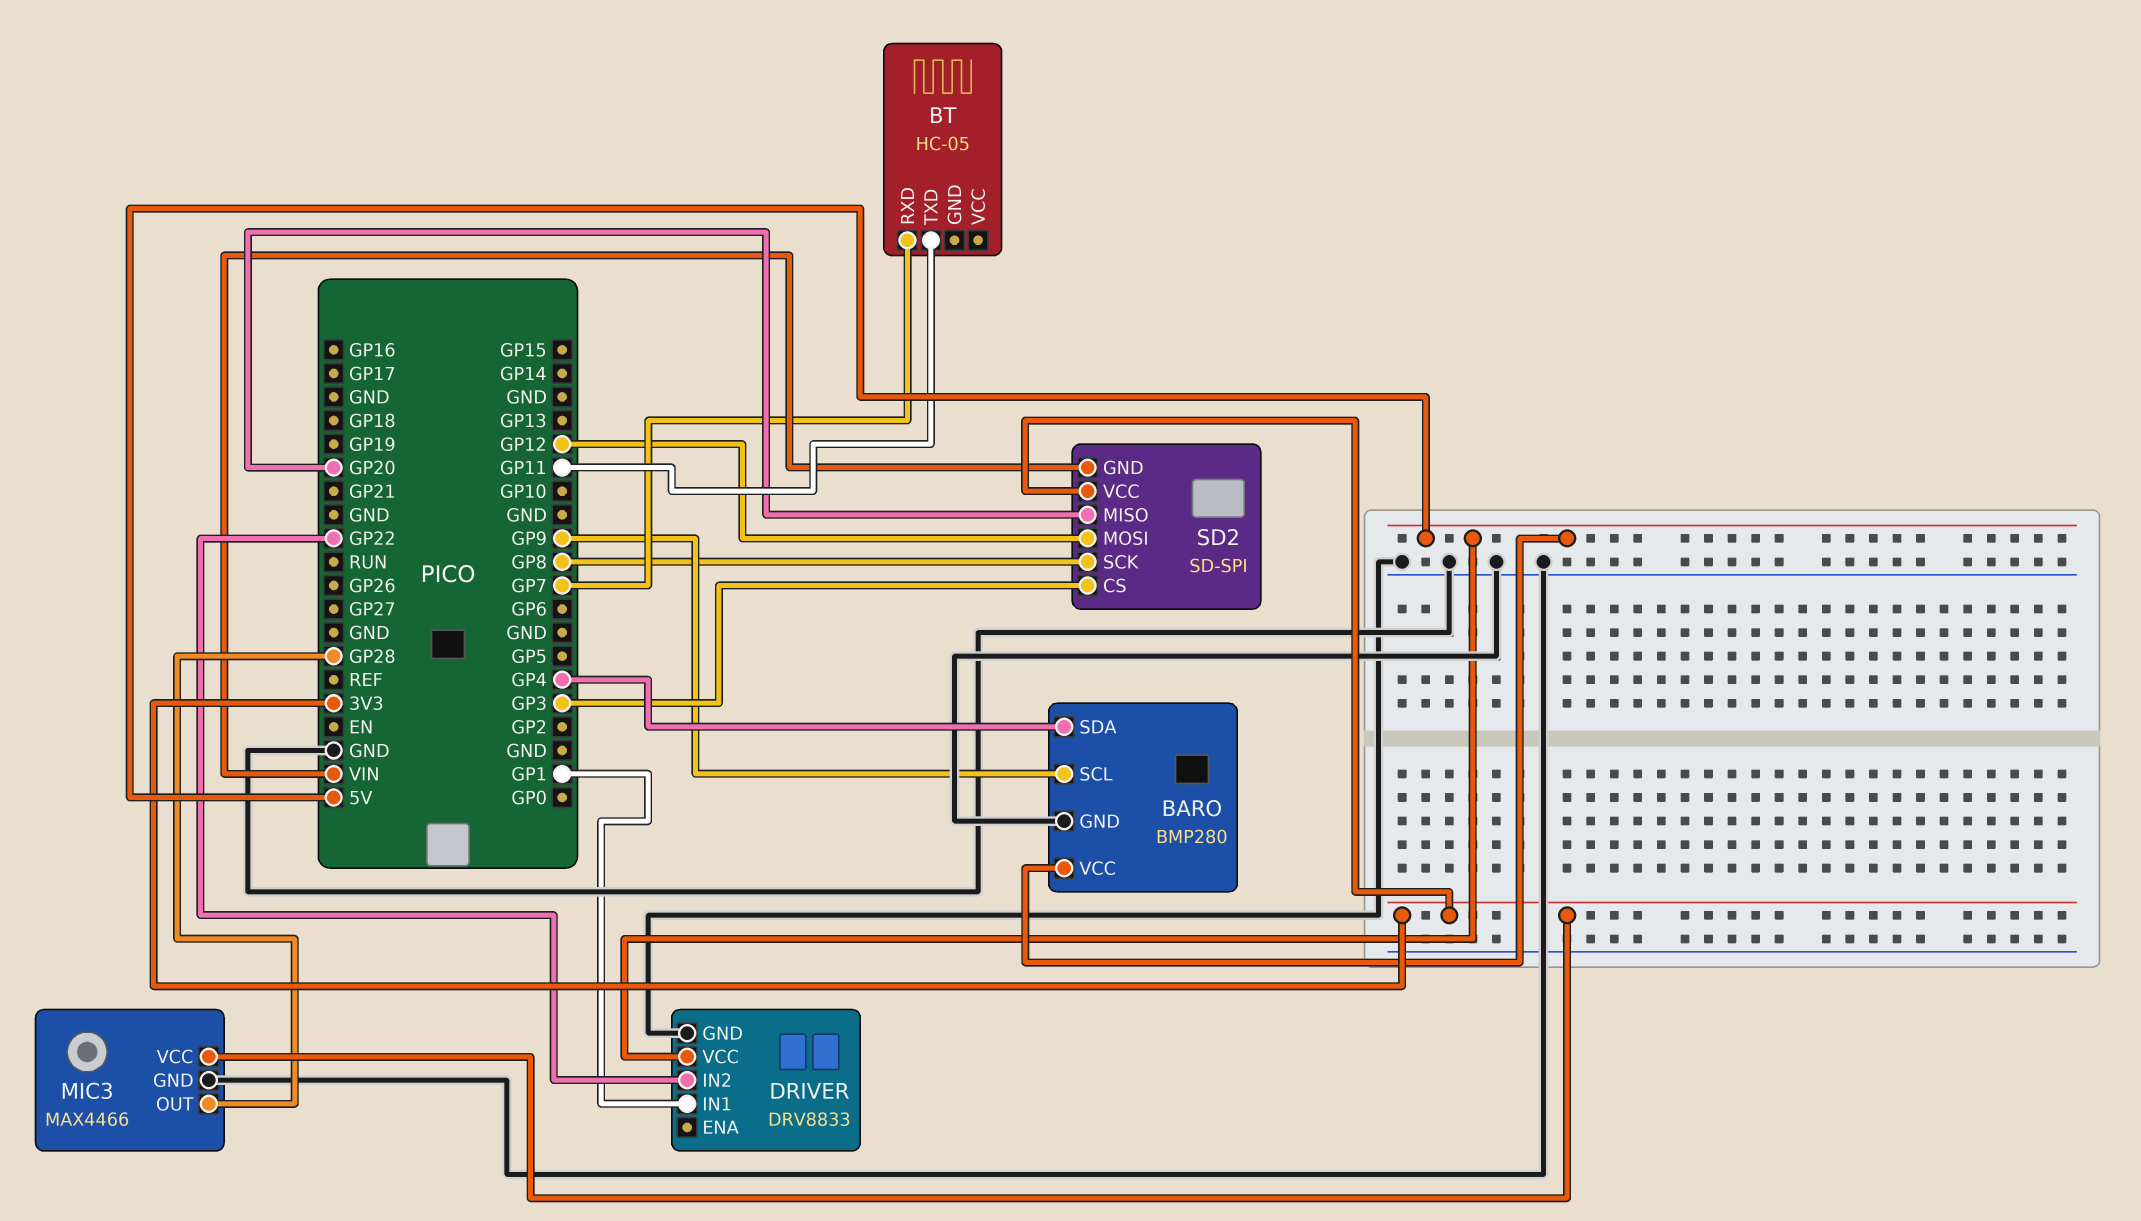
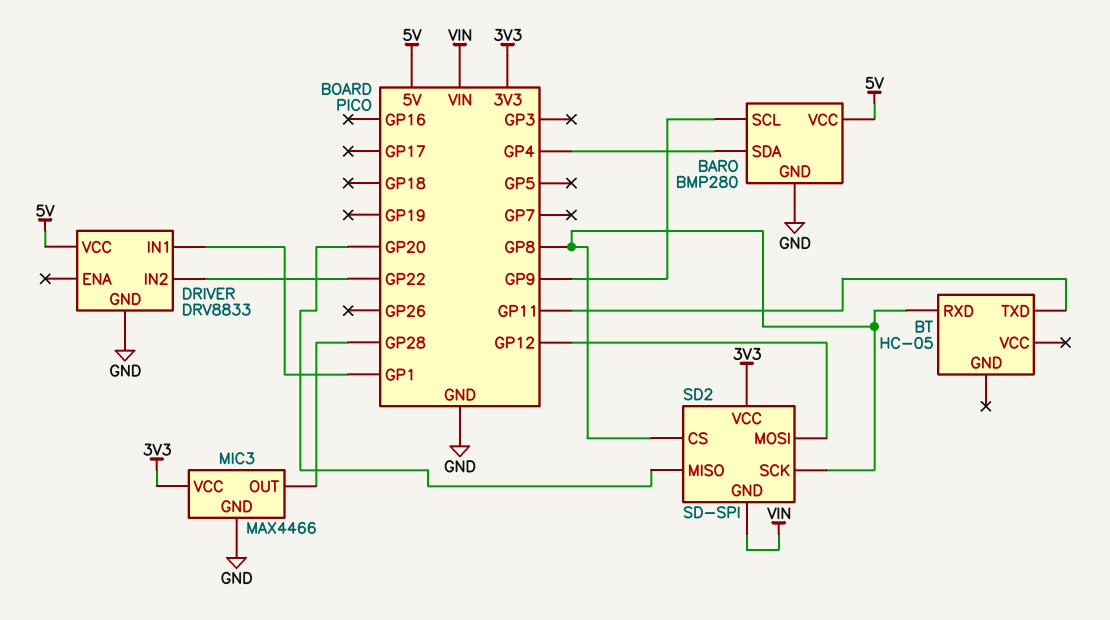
BT pin RXD: GP7 -> GP8
SD2 pin CS: GP3 -> GP8

